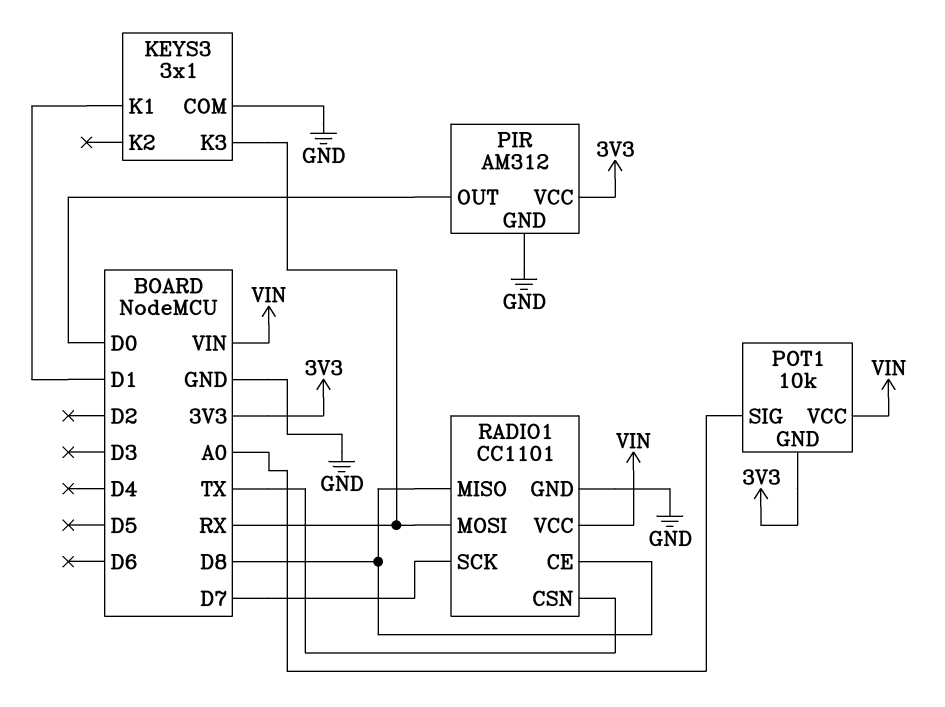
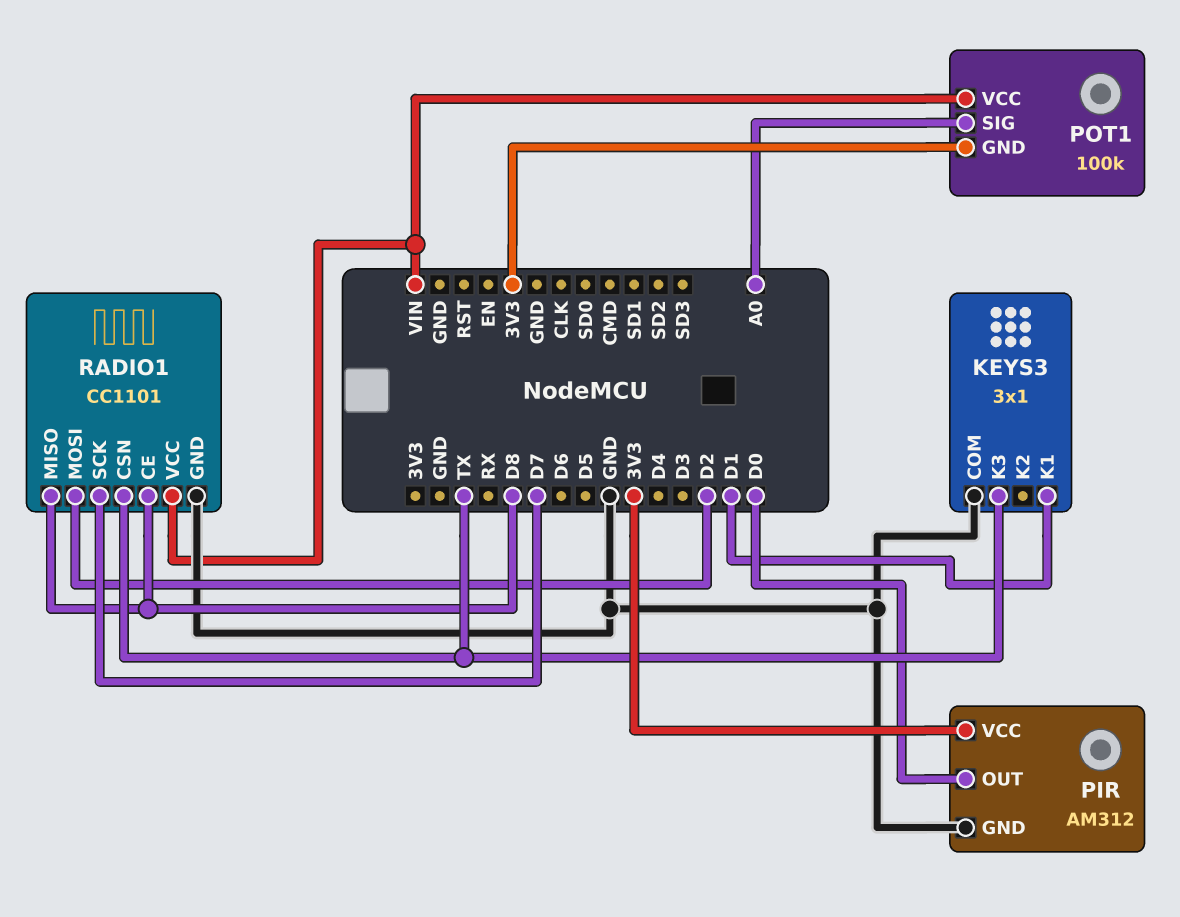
KEYS3 pin K3: RX -> TX
POT1: 10k -> 100k
RADIO1 pin MOSI: RX -> D2

